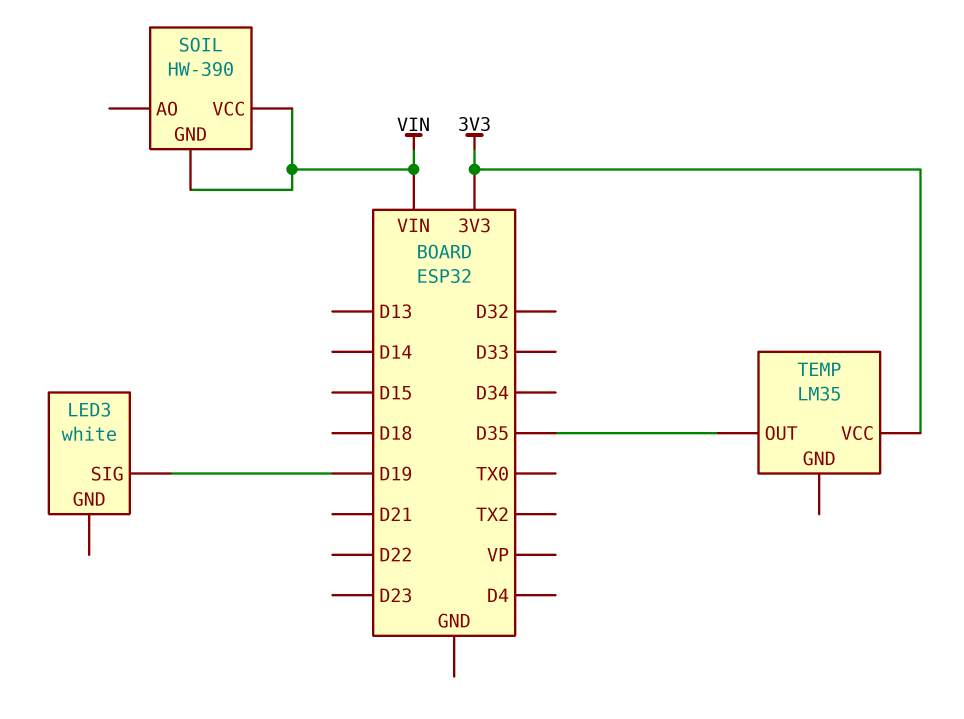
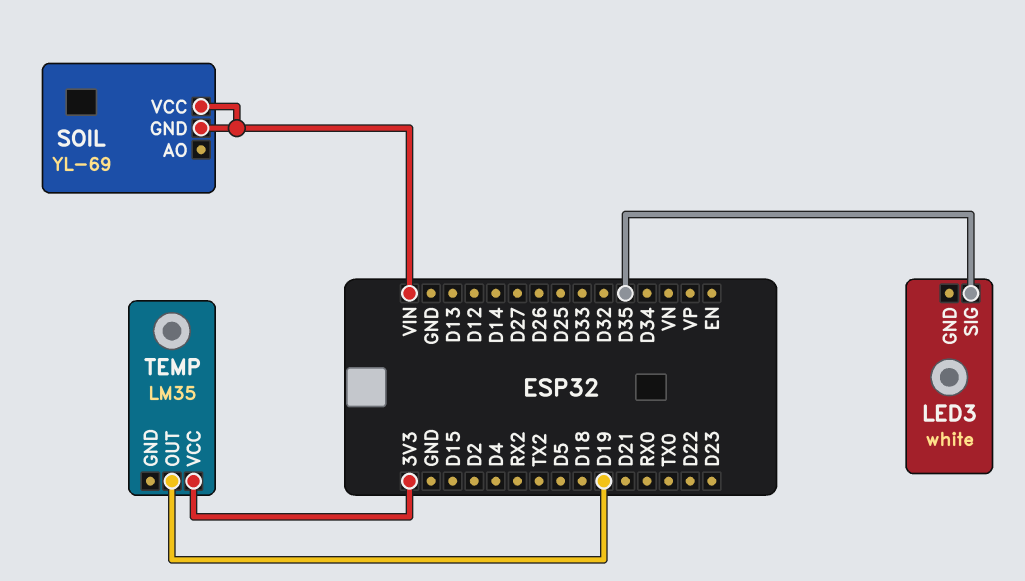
LED3 pin SIG: D19 -> D35
SOIL: HW-390 -> YL-69
TEMP pin OUT: D35 -> D19

